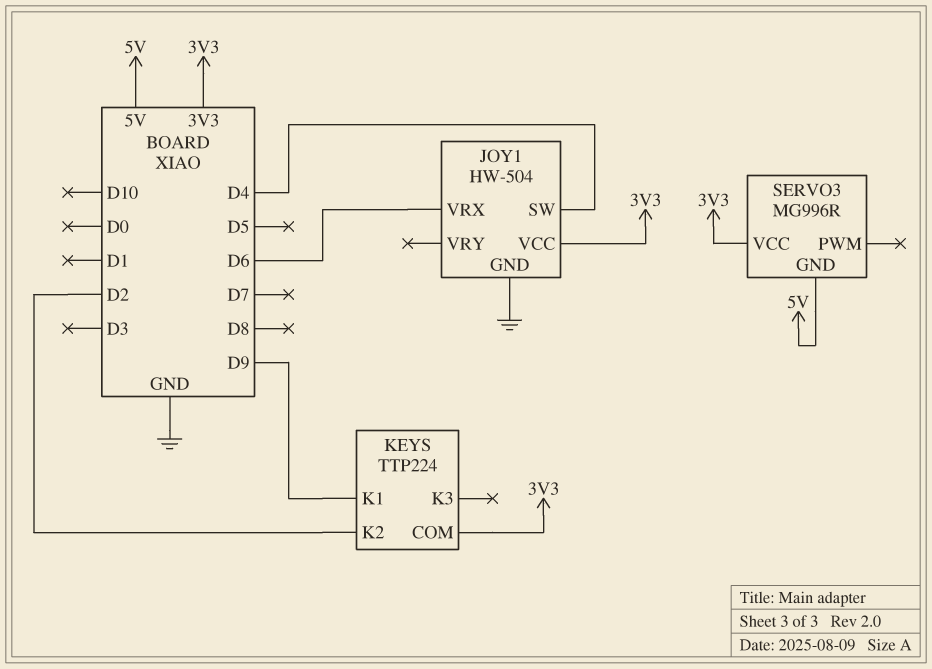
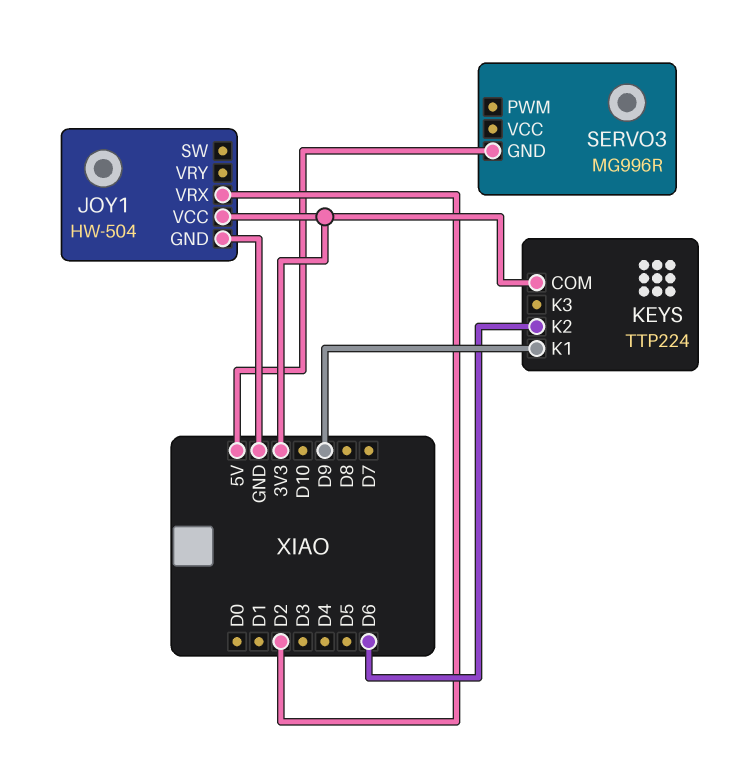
JOY1 pin SW: D4 -> none
JOY1 pin VRX: D6 -> D2
KEYS pin K2: D2 -> D6
SERVO3 pin VCC: 3V3 -> none

